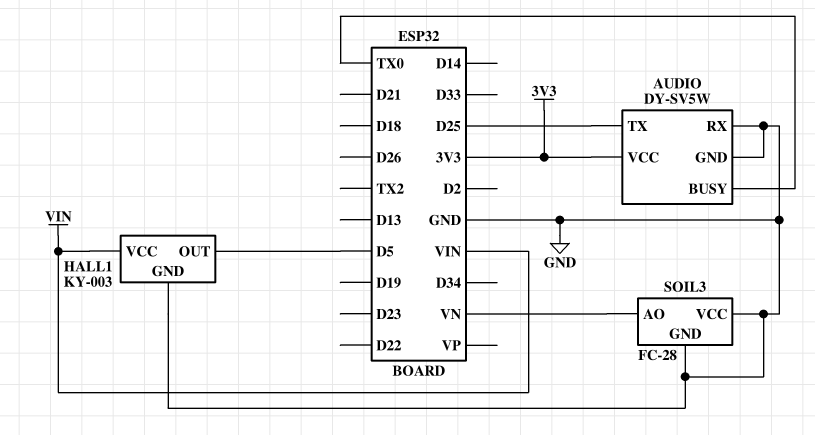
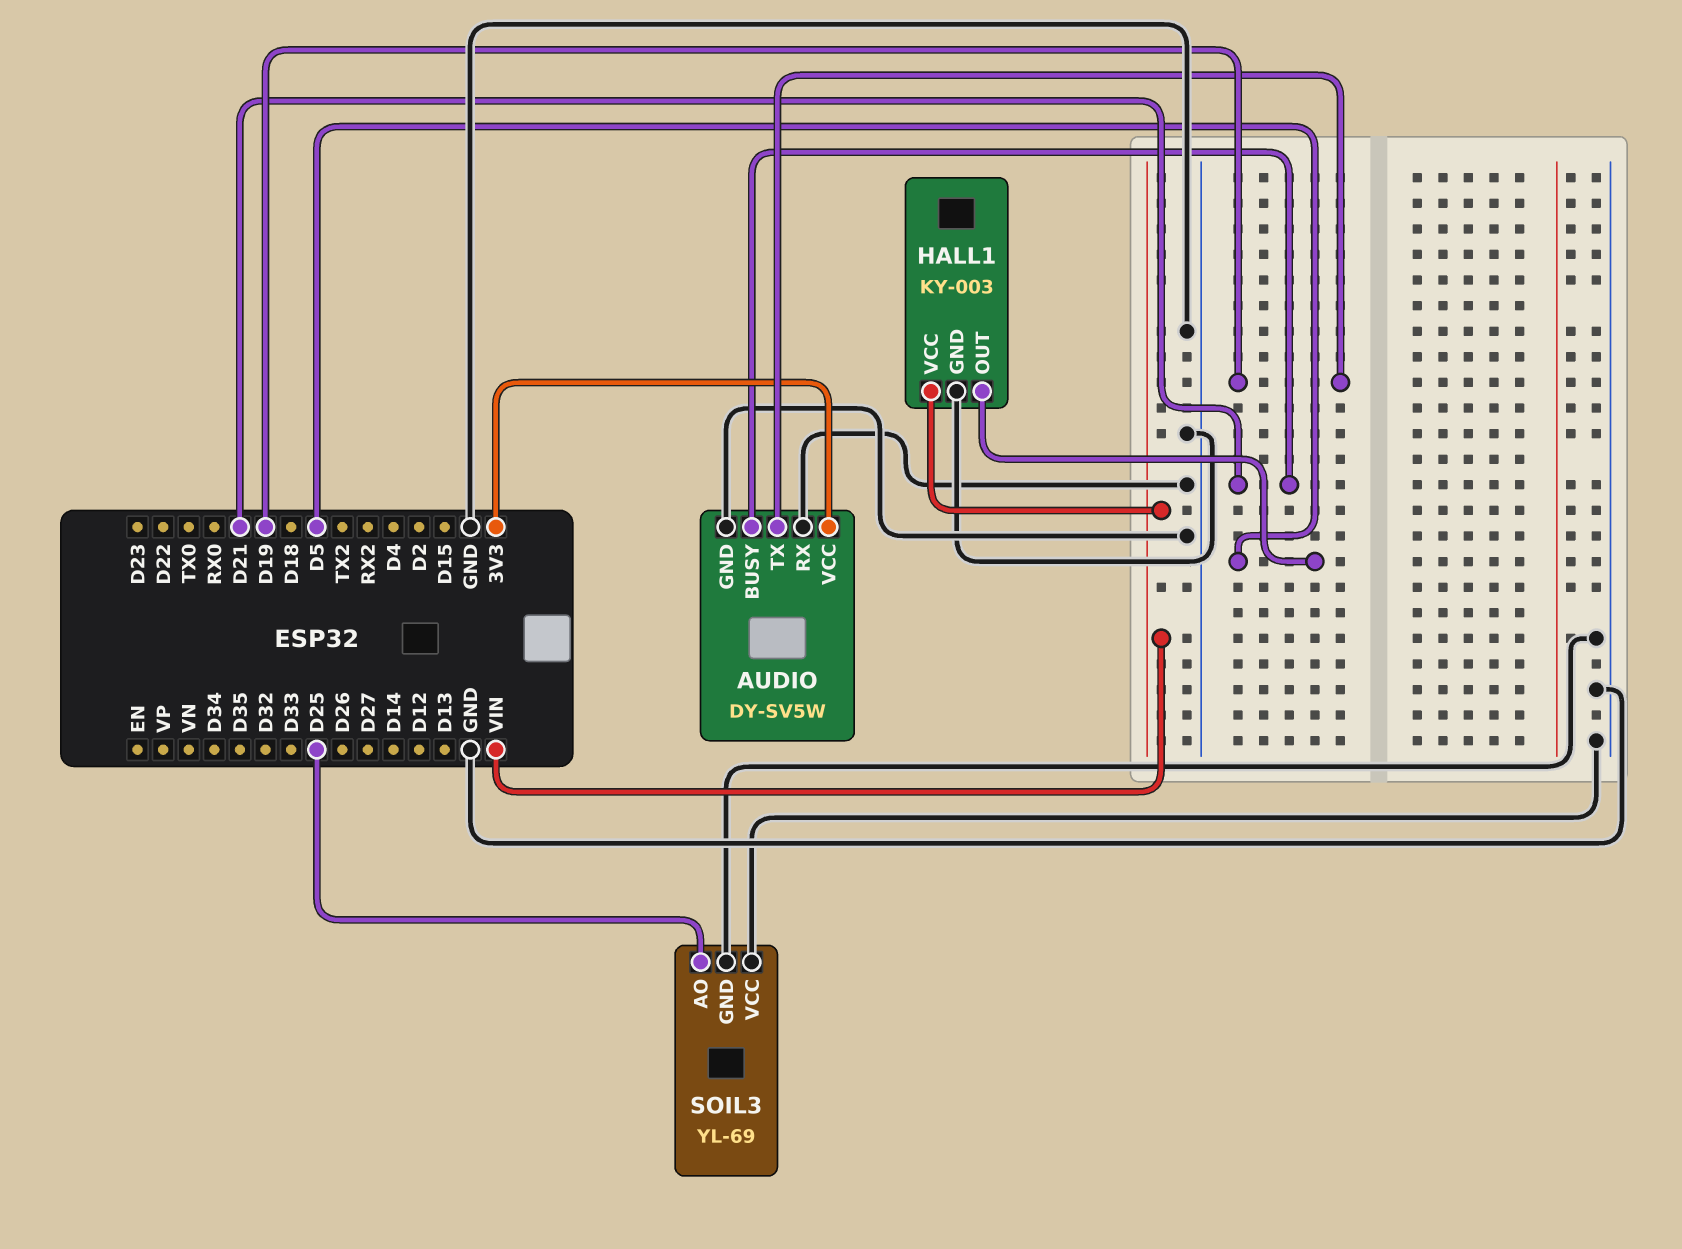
AUDIO pin BUSY: TX0 -> D21
AUDIO pin TX: D25 -> D19
SOIL3: FC-28 -> YL-69
SOIL3 pin AO: VN -> D25

